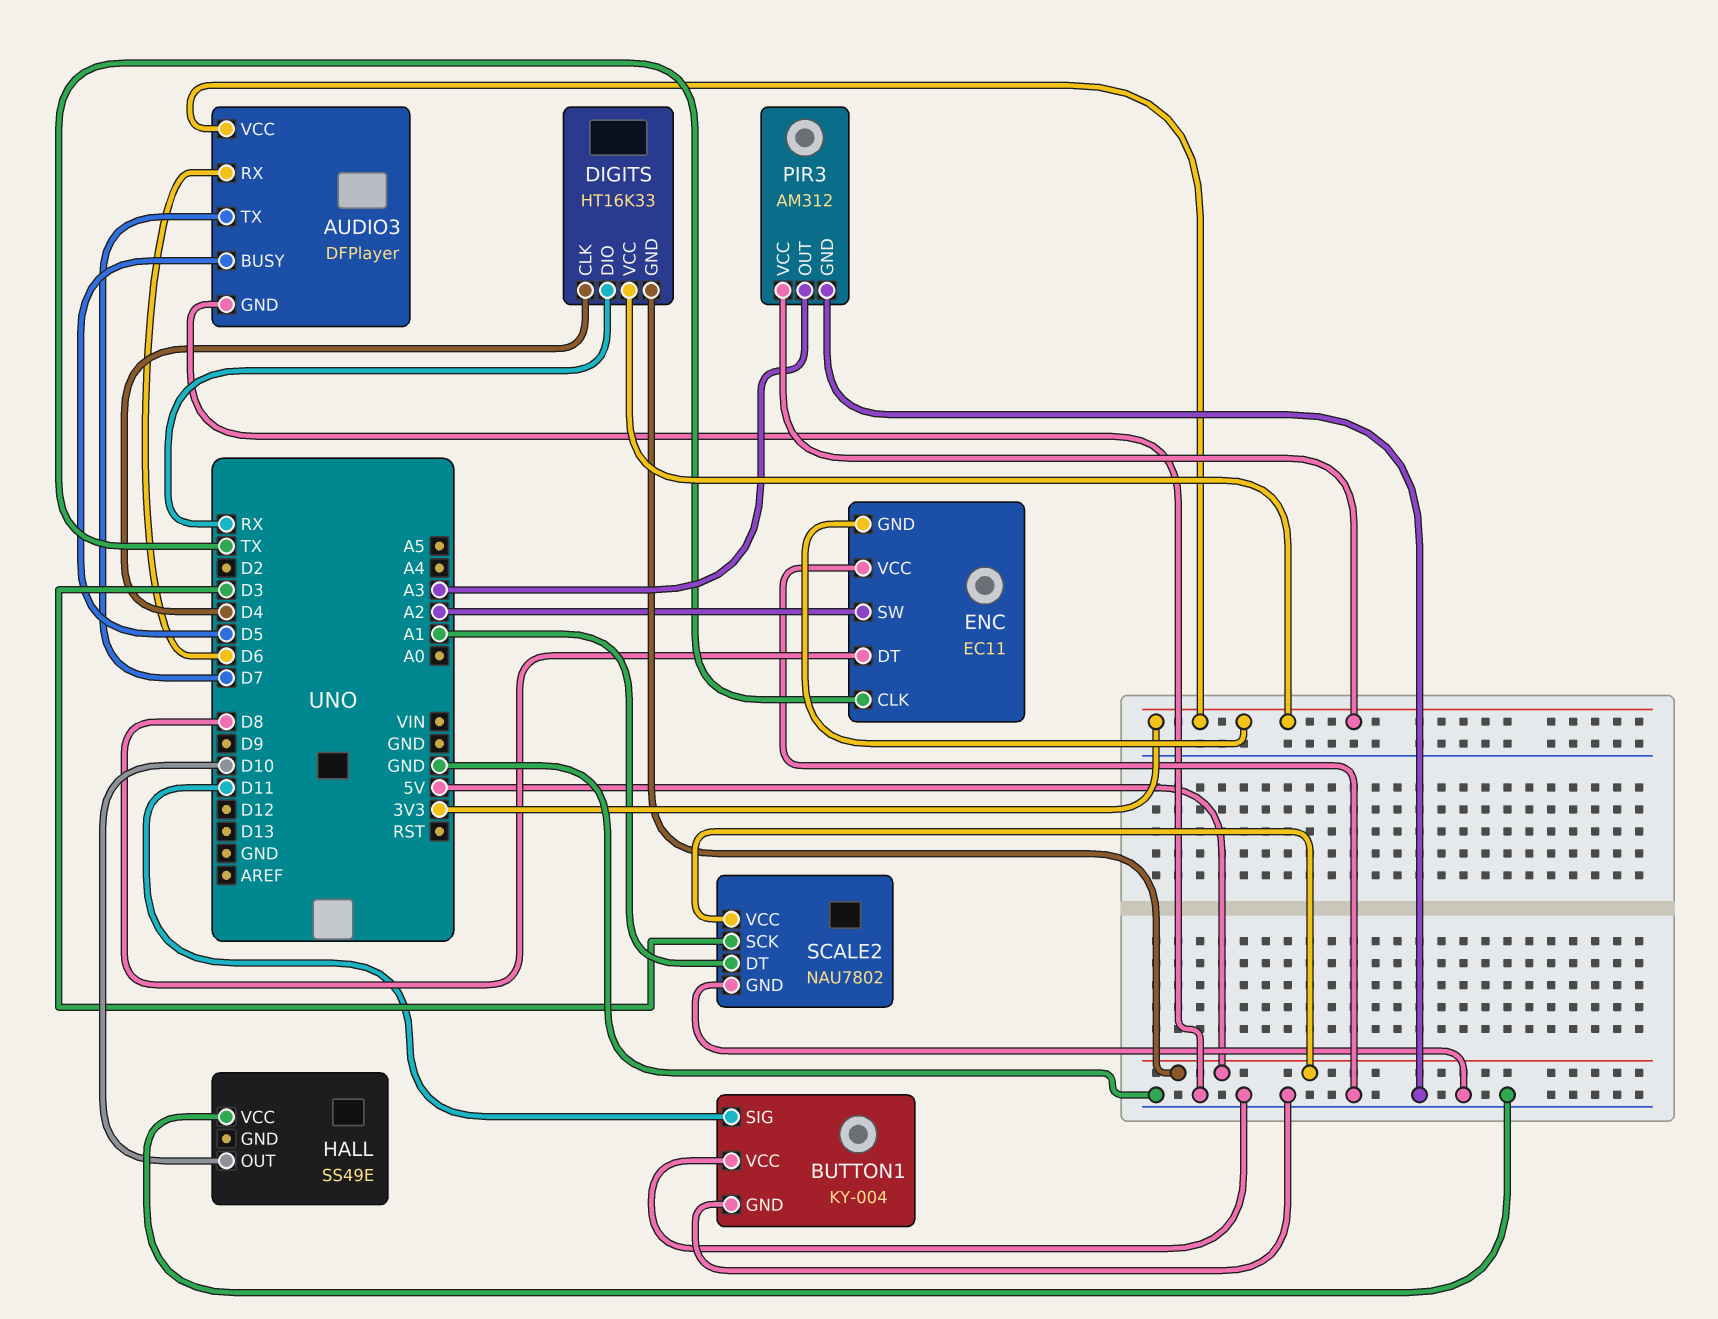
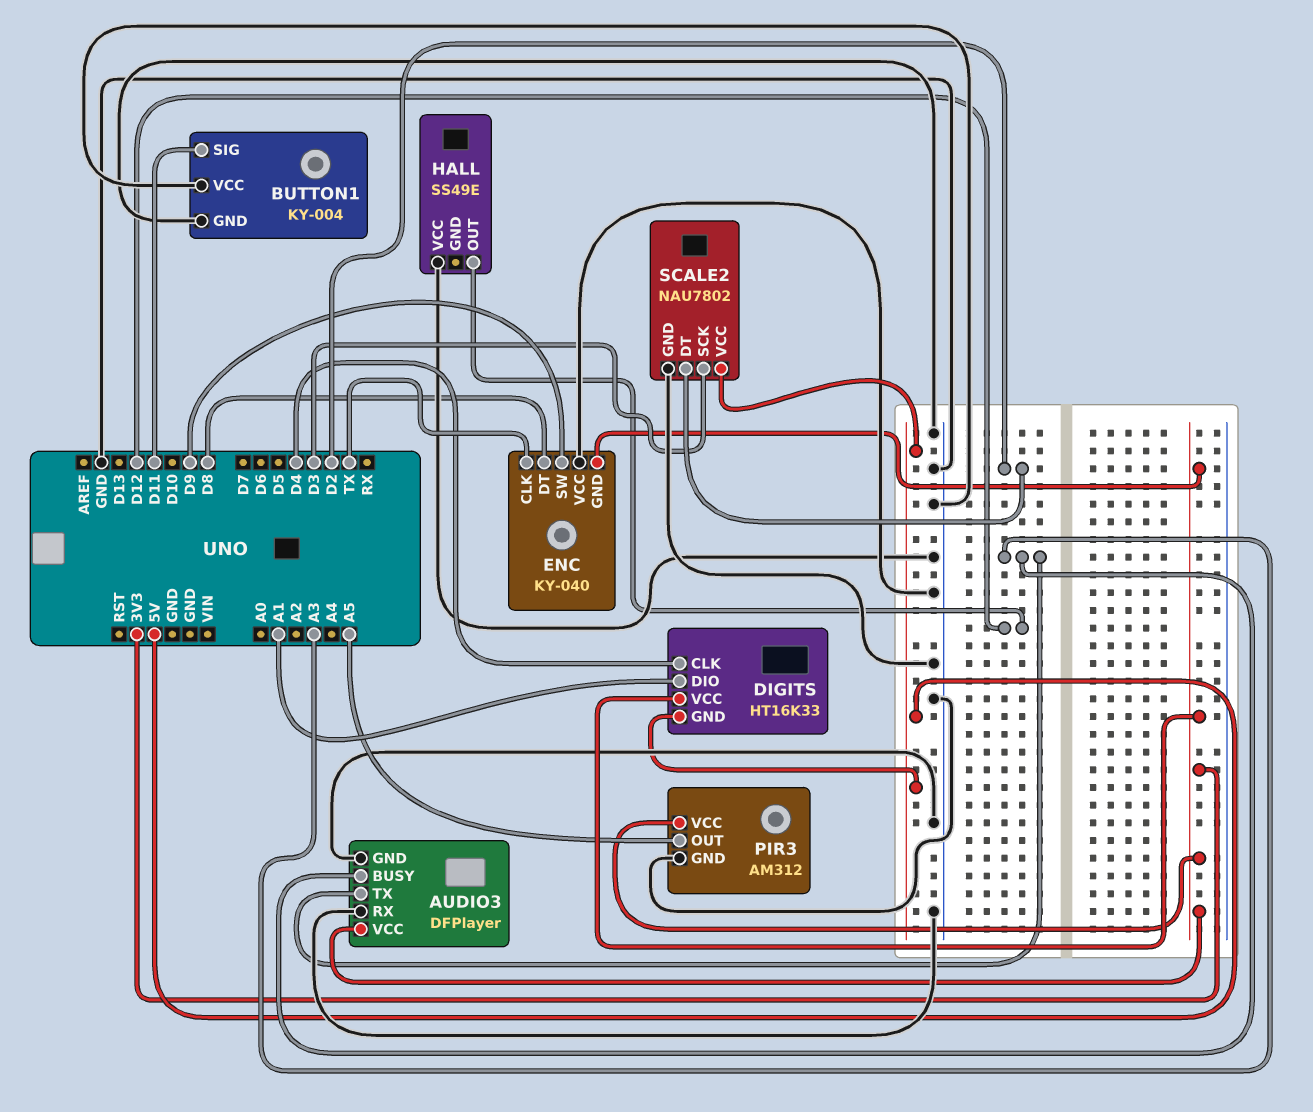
AUDIO3 pin BUSY: D5 -> A3
AUDIO3 pin RX: D6 -> GND
AUDIO3 pin TX: D7 -> A3
DIGITS pin DIO: RX -> A1
ENC: EC11 -> KY-040
ENC pin SW: A2 -> D9
HALL pin OUT: D10 -> D12
PIR3 pin OUT: A3 -> A5
SCALE2 pin DT: A1 -> D2

